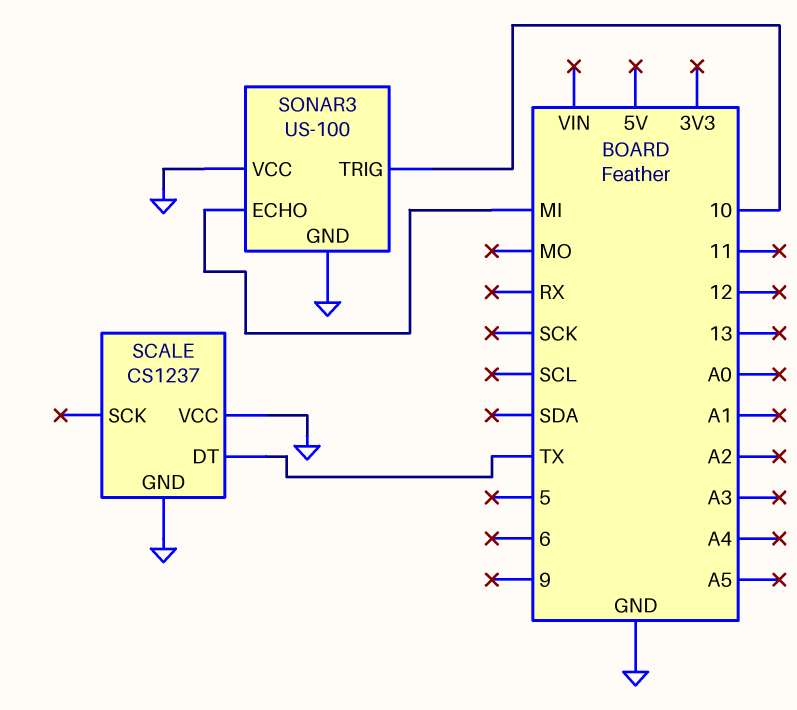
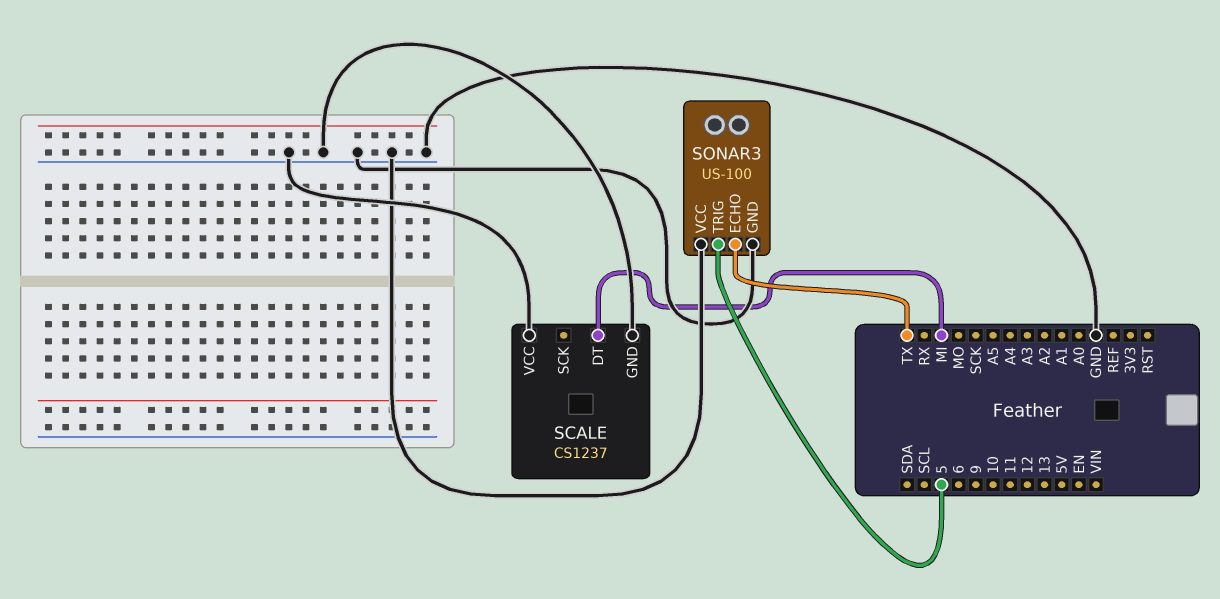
SCALE pin DT: TX -> MI
SONAR3 pin ECHO: MI -> TX
SONAR3 pin TRIG: 10 -> 5

